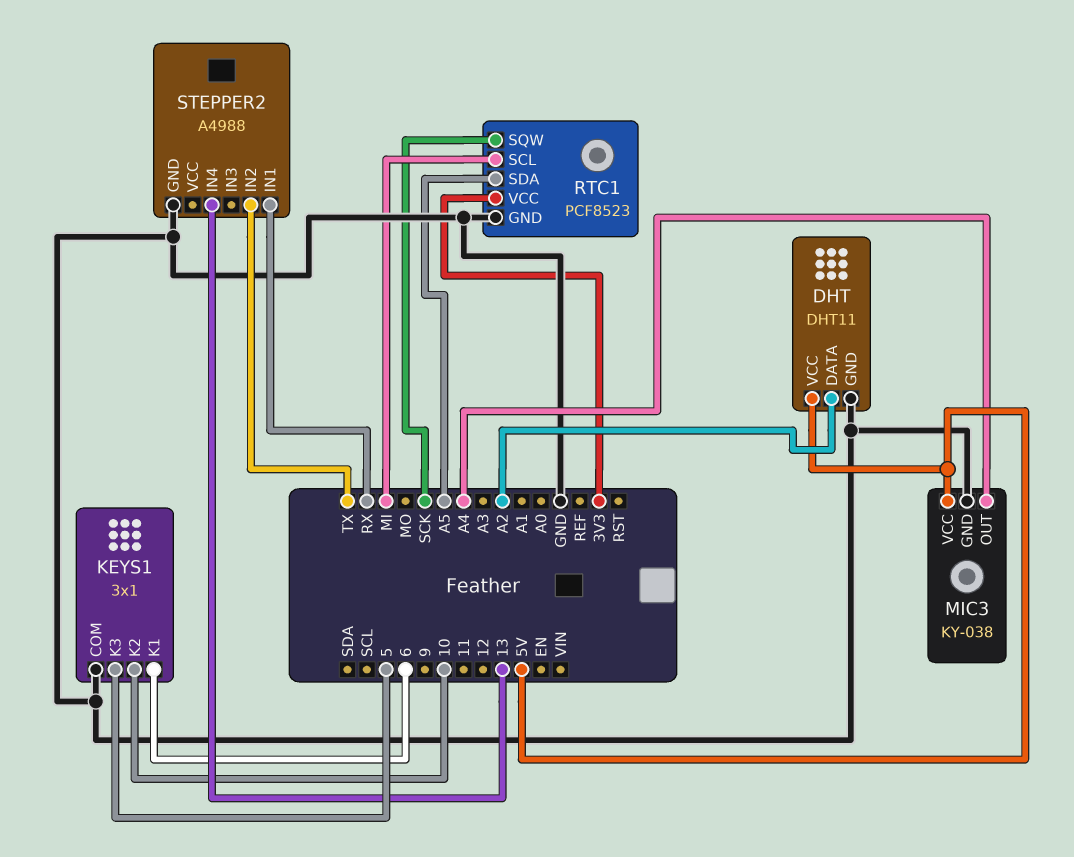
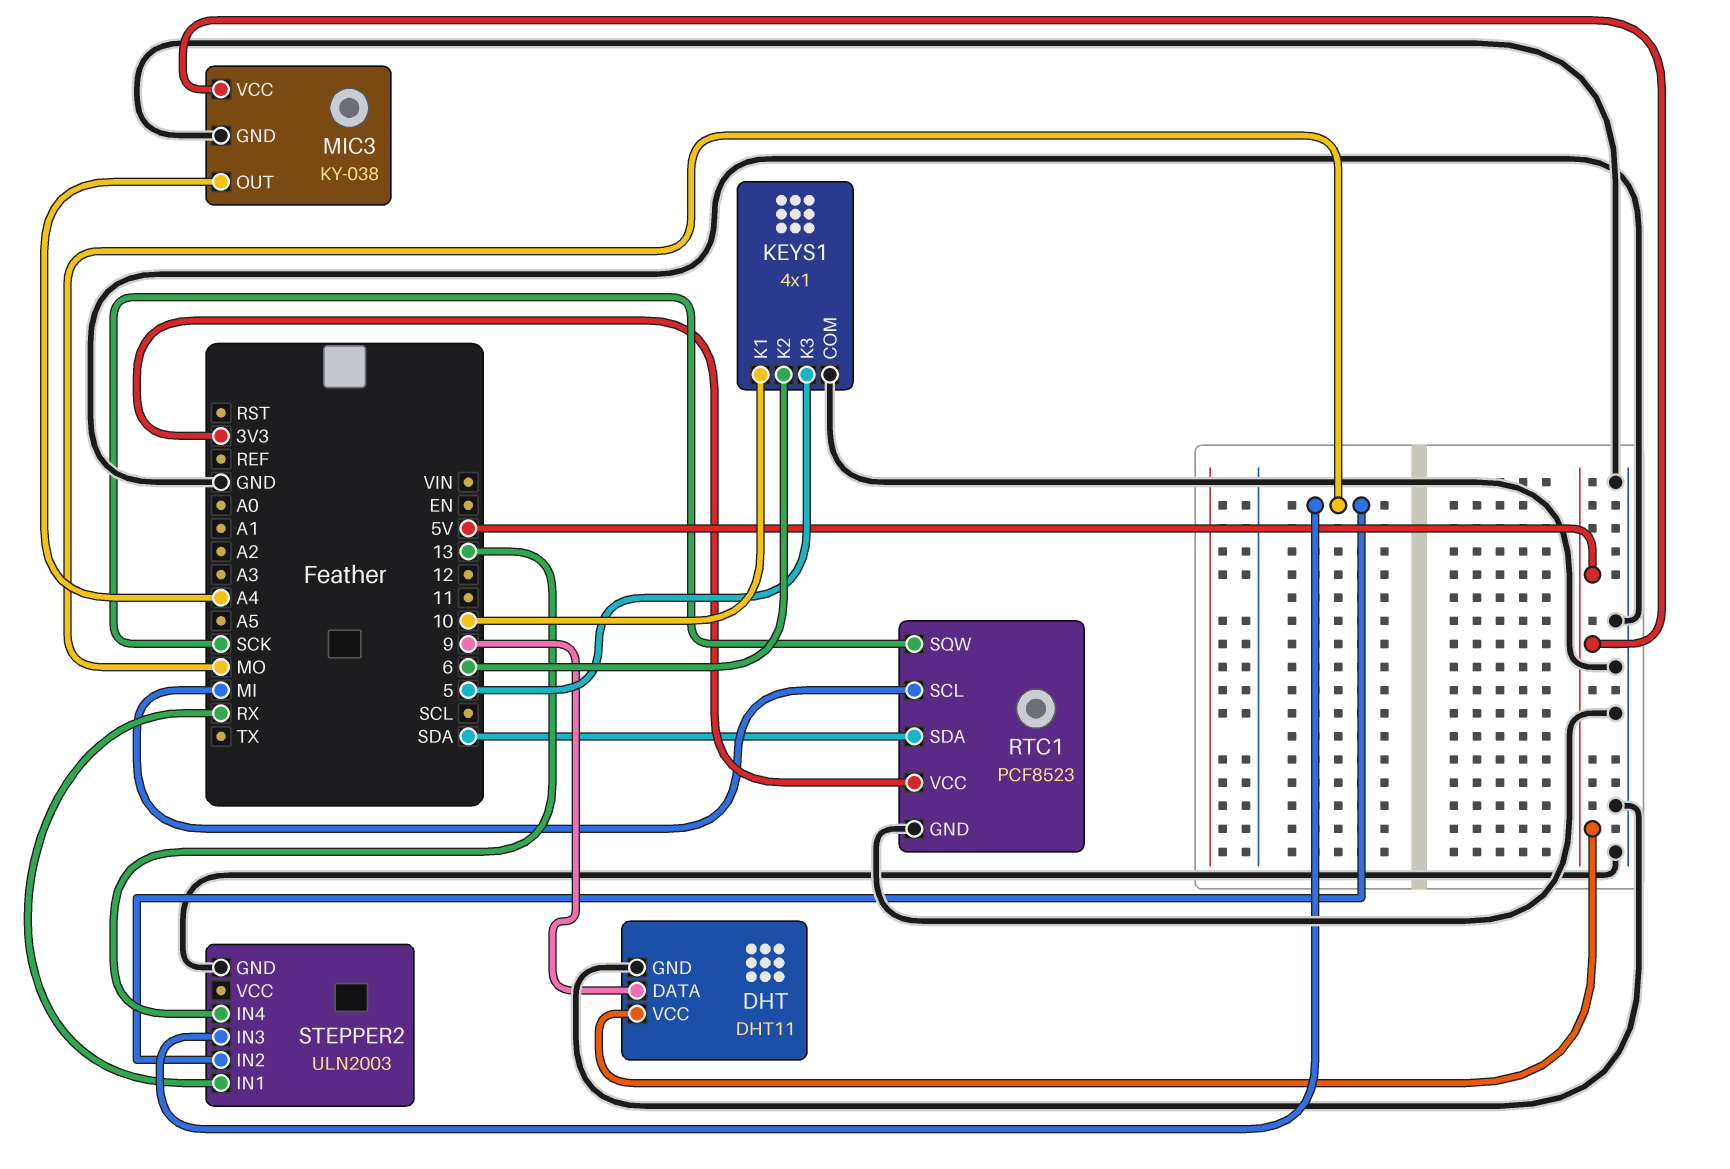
DHT pin DATA: A2 -> 9
KEYS1: 3x1 -> 4x1
KEYS1 pin K1: 6 -> 10
KEYS1 pin K2: 10 -> 6
RTC1 pin SDA: A5 -> SDA
STEPPER2: A4988 -> ULN2003
STEPPER2 pin IN2: TX -> MO
STEPPER2 pin IN3: none -> MO

